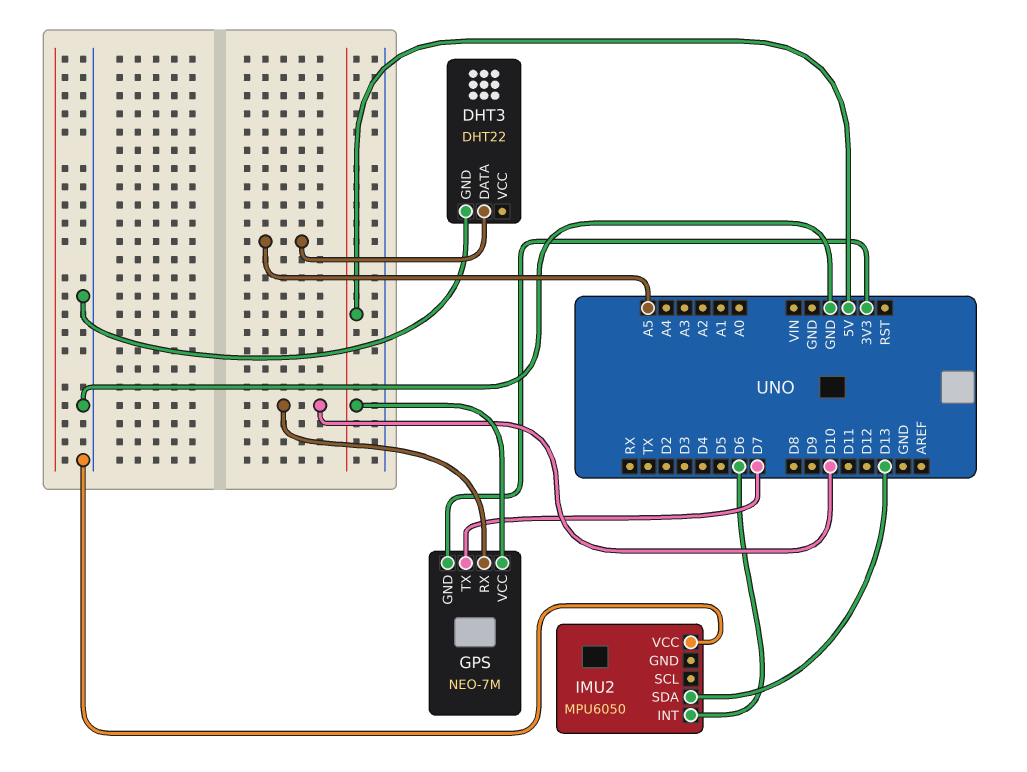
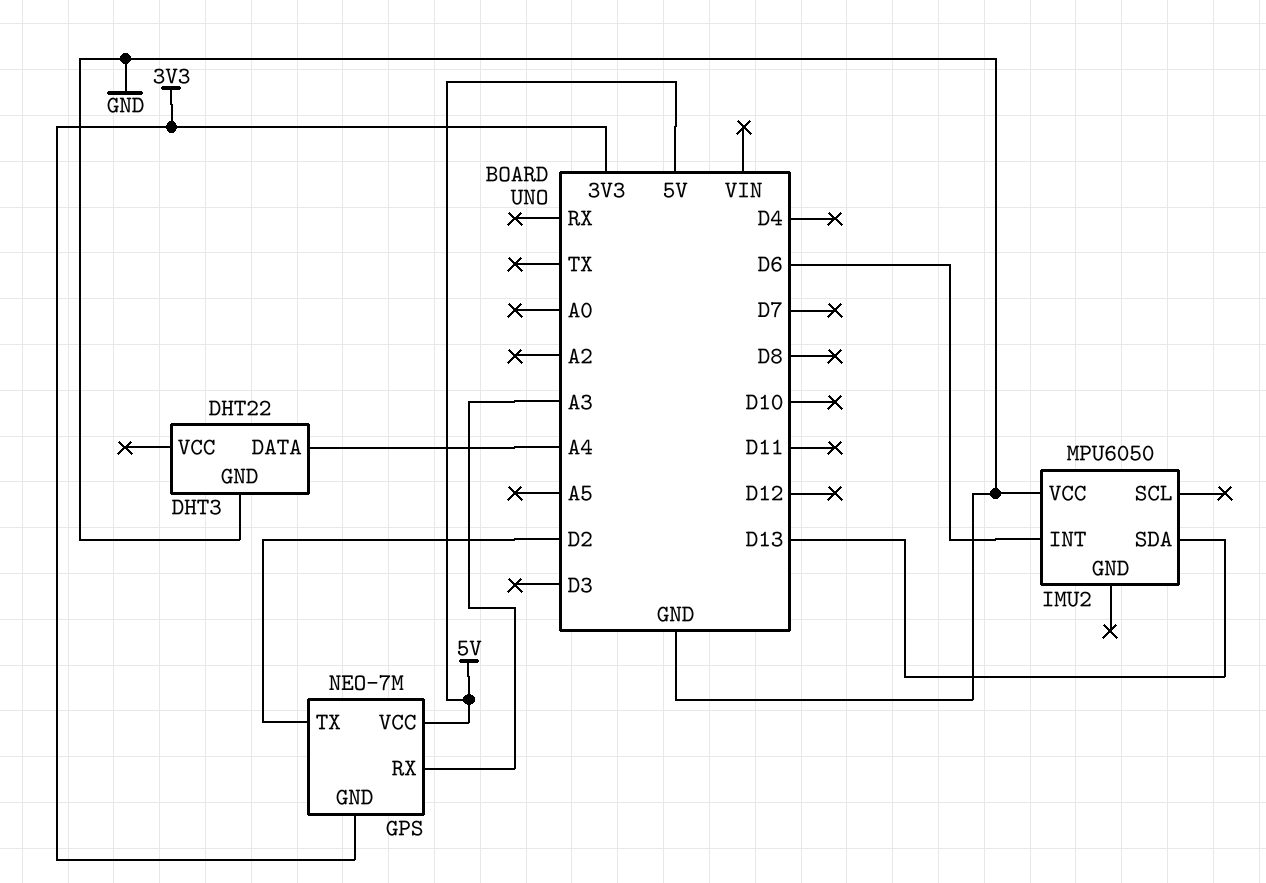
DHT3 pin DATA: A5 -> A4
GPS pin RX: D10 -> A3
GPS pin TX: D7 -> D2

